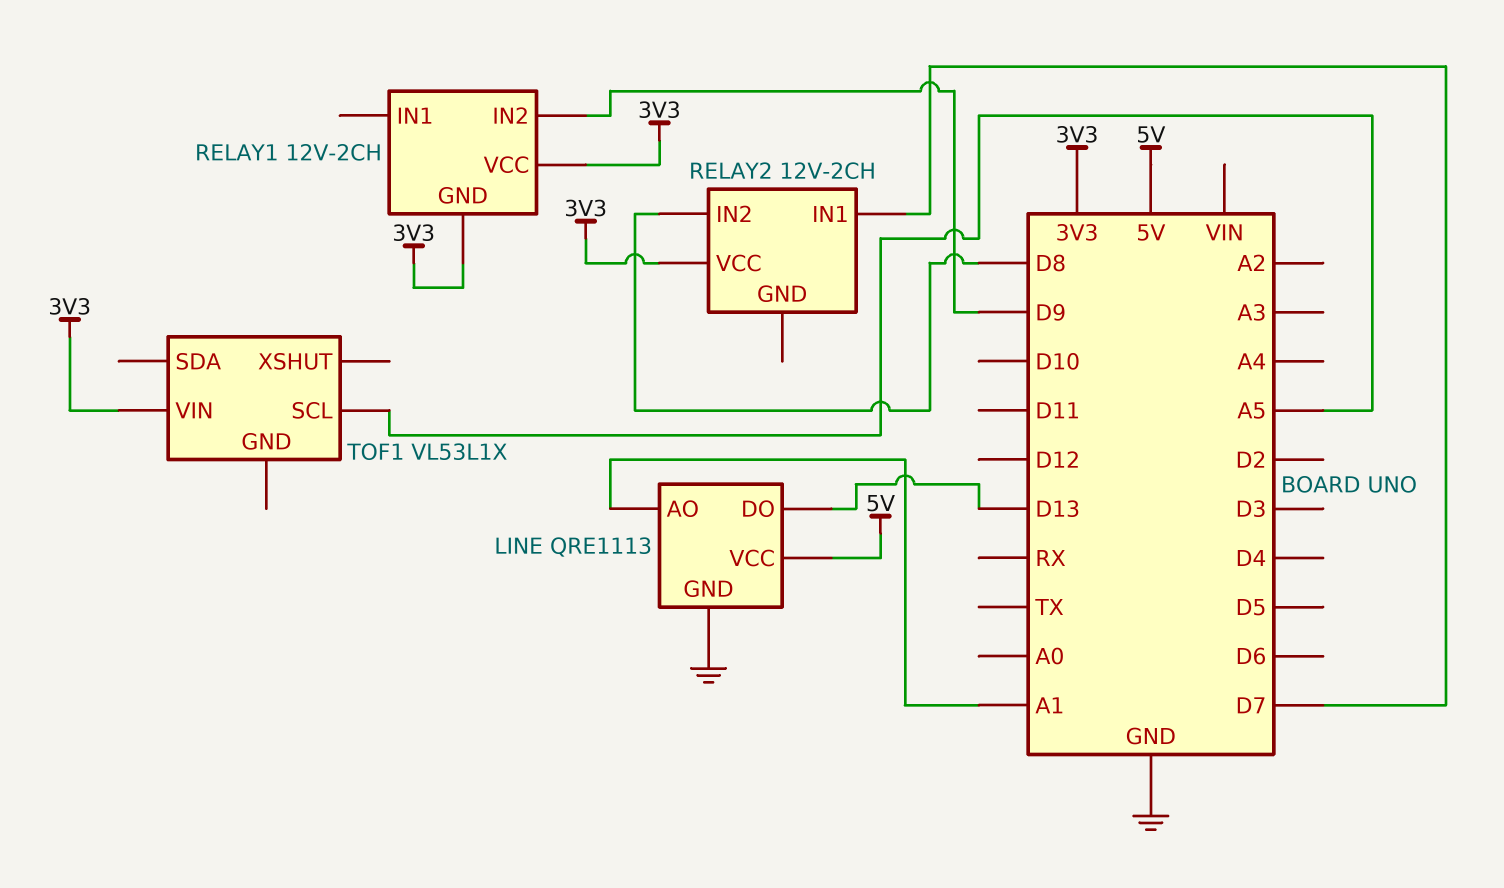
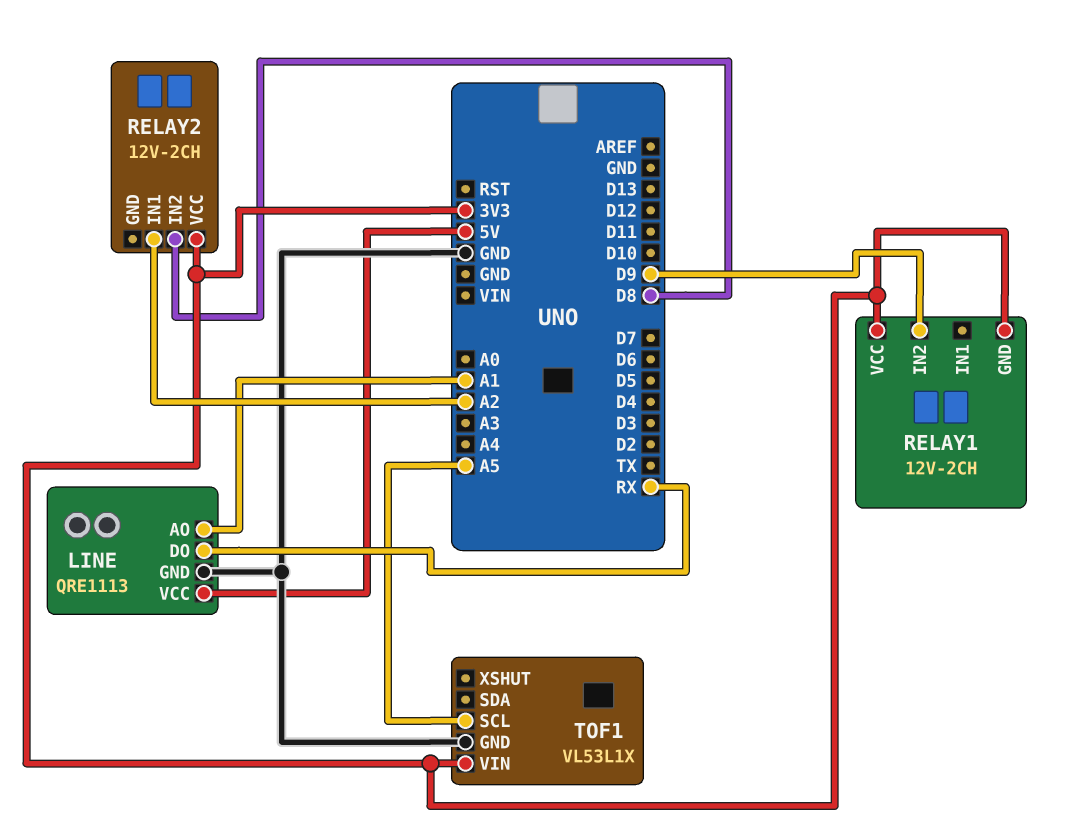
LINE pin DO: D13 -> RX
RELAY2 pin IN1: D7 -> A2
TOF1 pin GND: none -> GND

